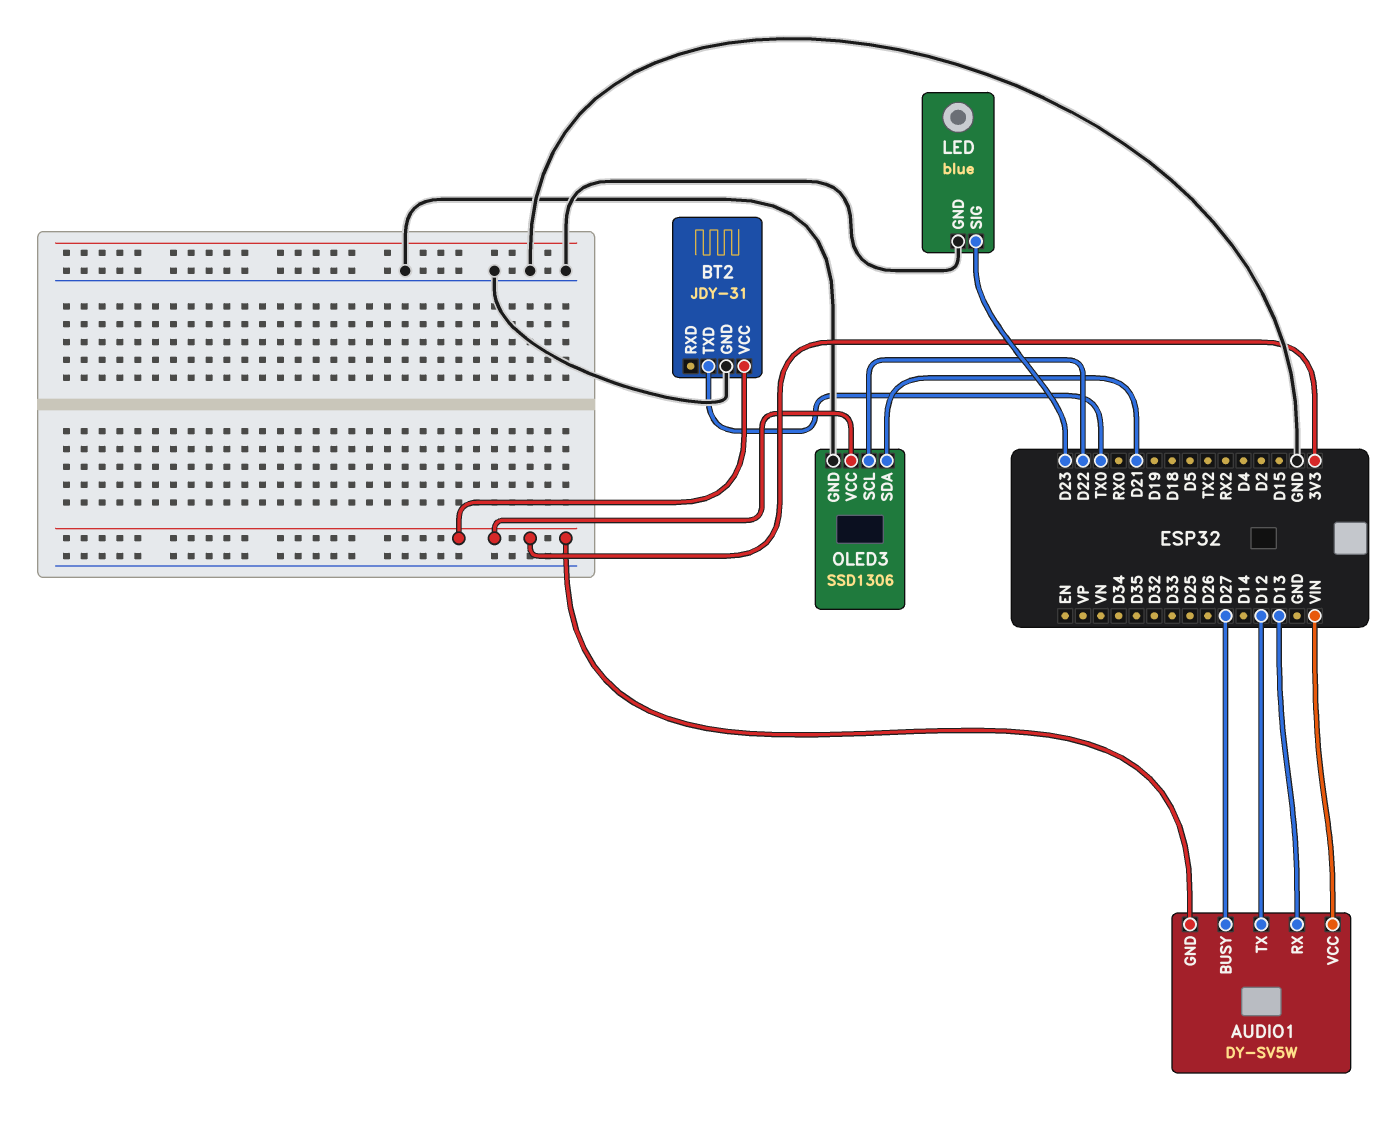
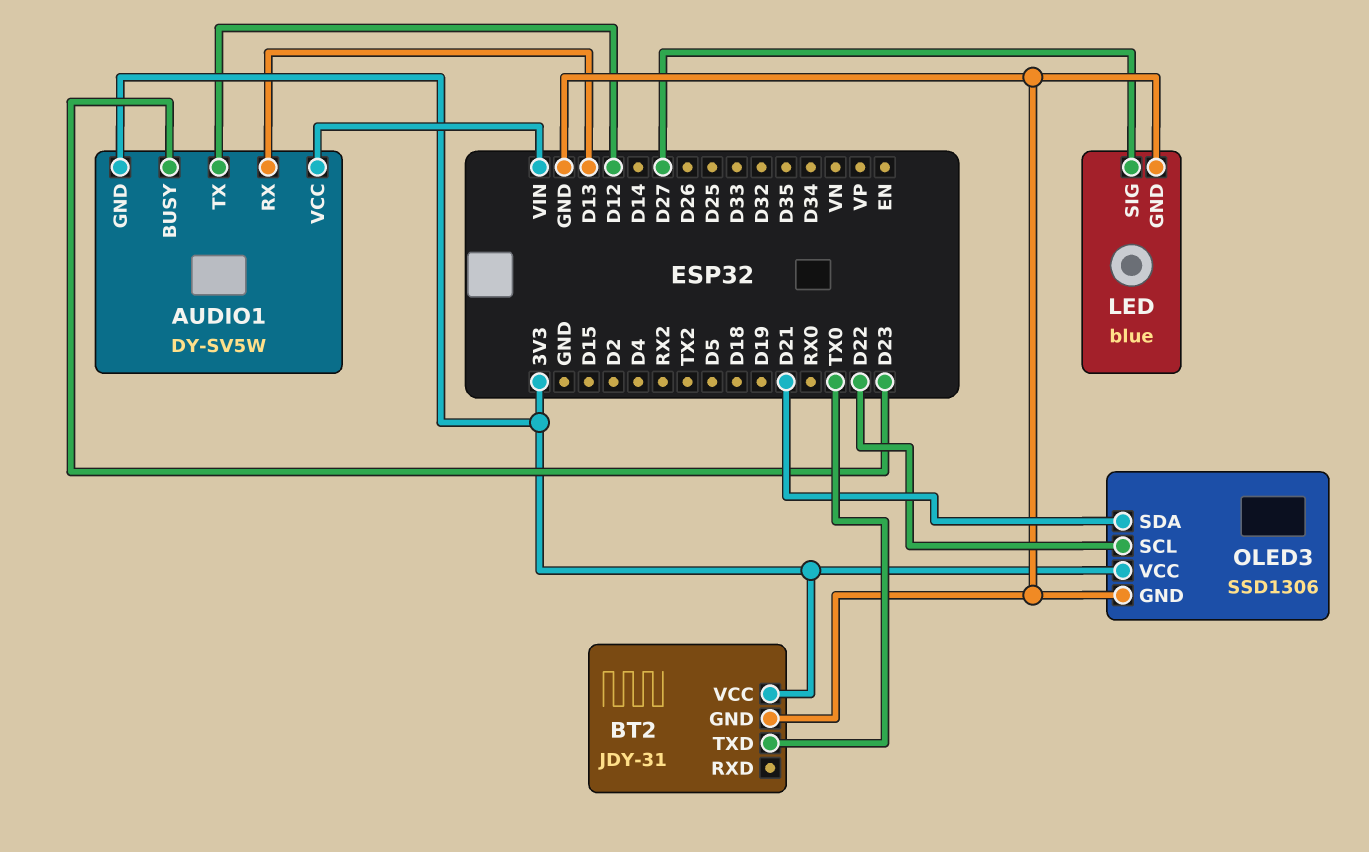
AUDIO1 pin BUSY: D27 -> D23
LED pin SIG: D23 -> D27

